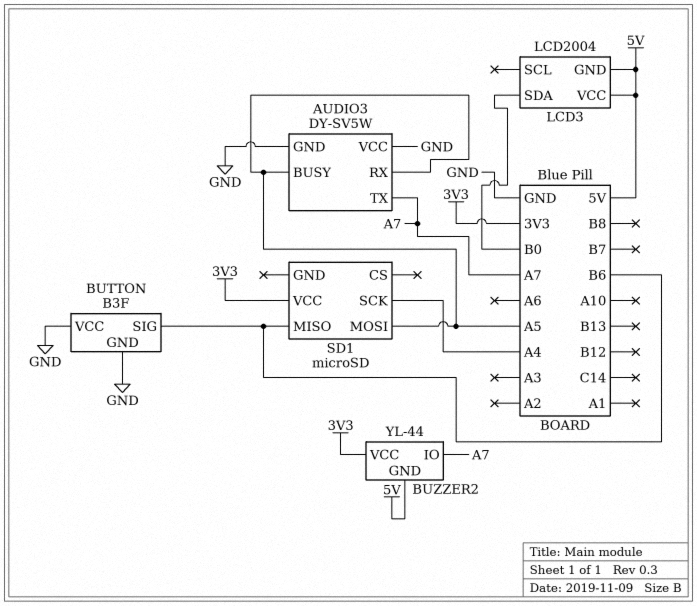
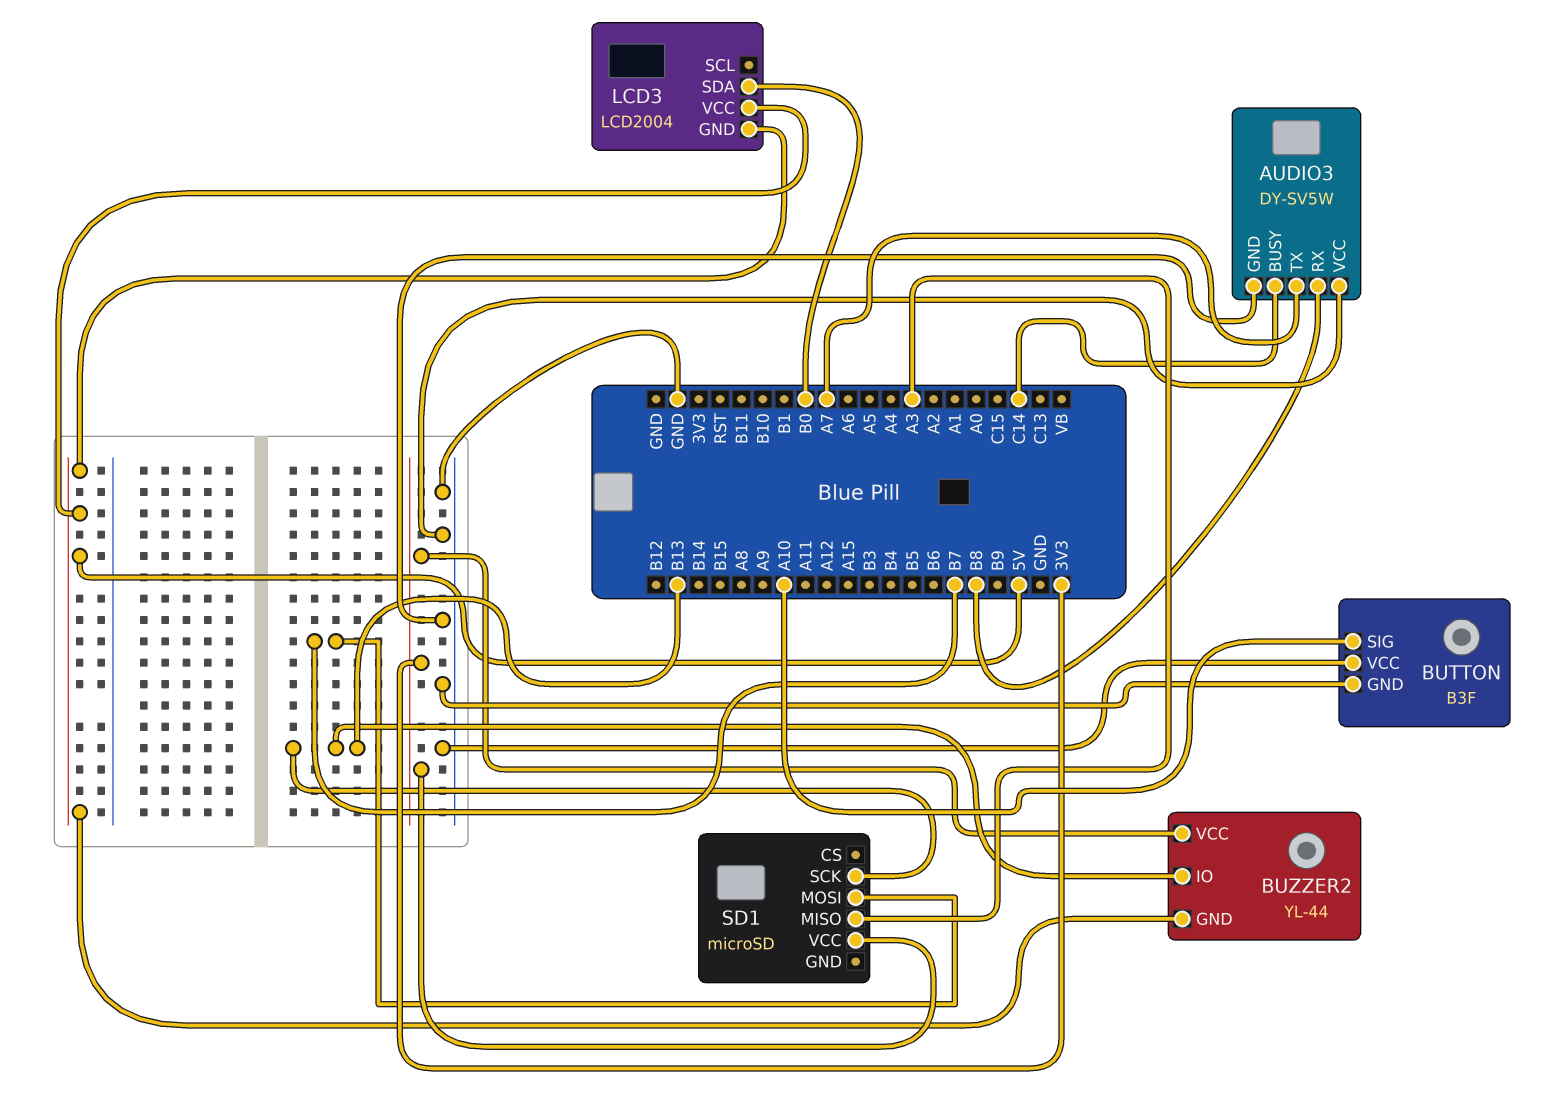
AUDIO3 pin BUSY: A5 -> C14
AUDIO3 pin RX: A5 -> B8
BUTTON pin SIG: B6 -> A10
BUZZER2 pin IO: A7 -> B13
SD1 pin MISO: B6 -> A3
SD1 pin MOSI: A5 -> B7
SD1 pin SCK: A4 -> B13

